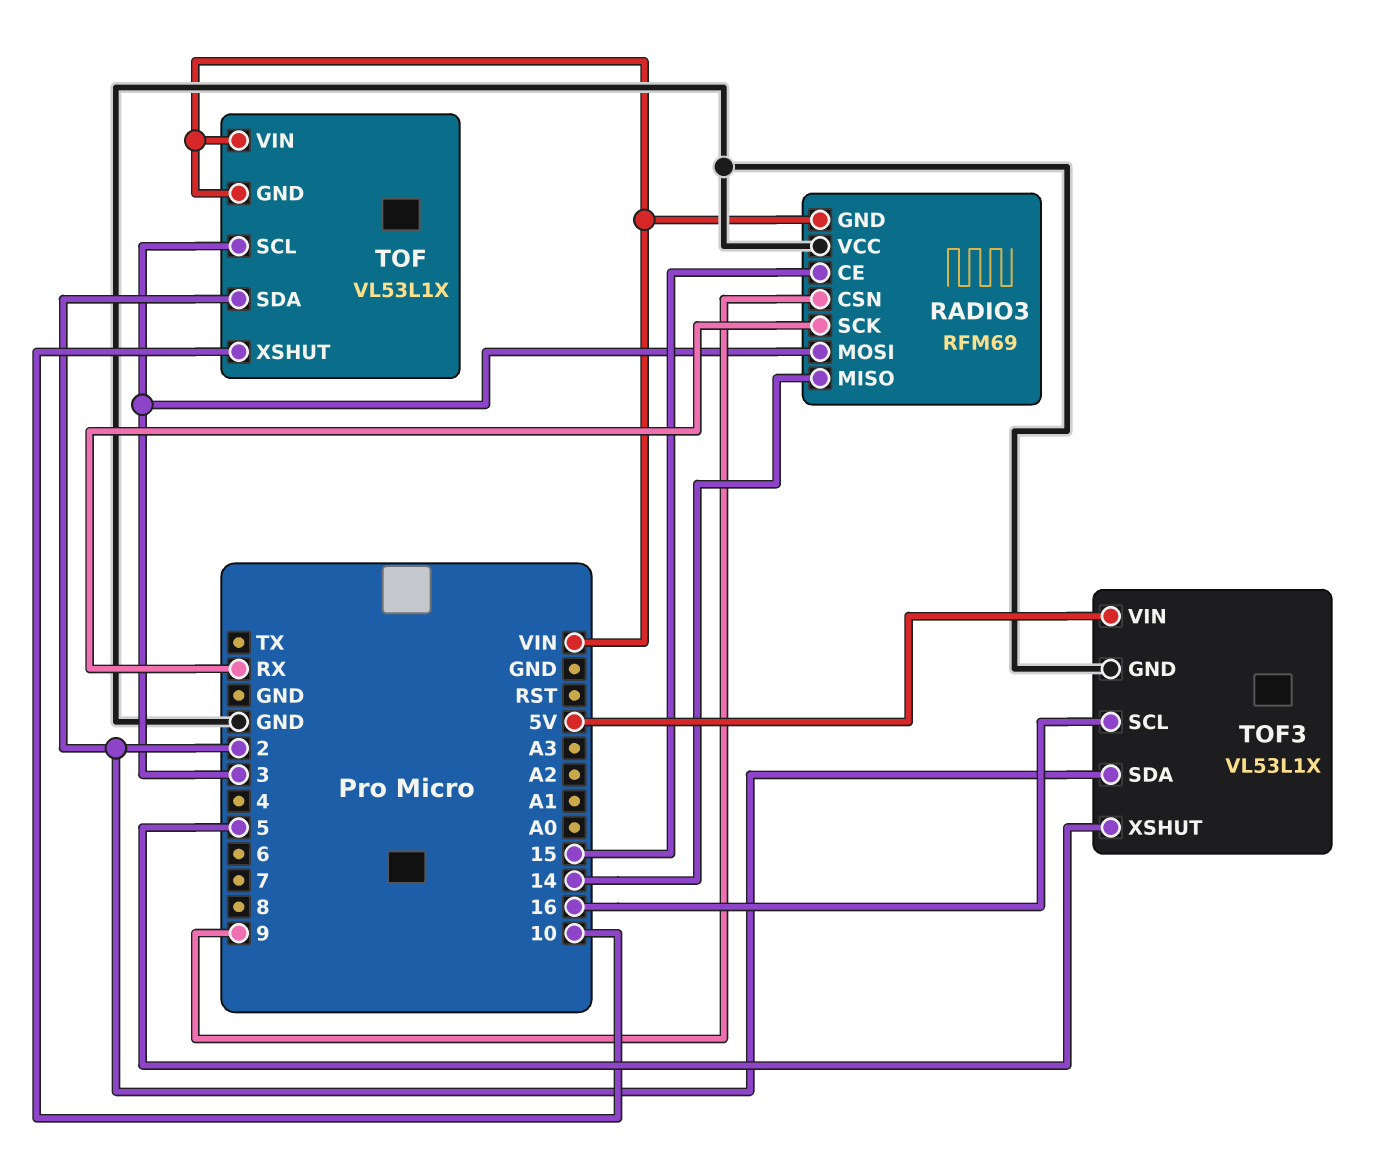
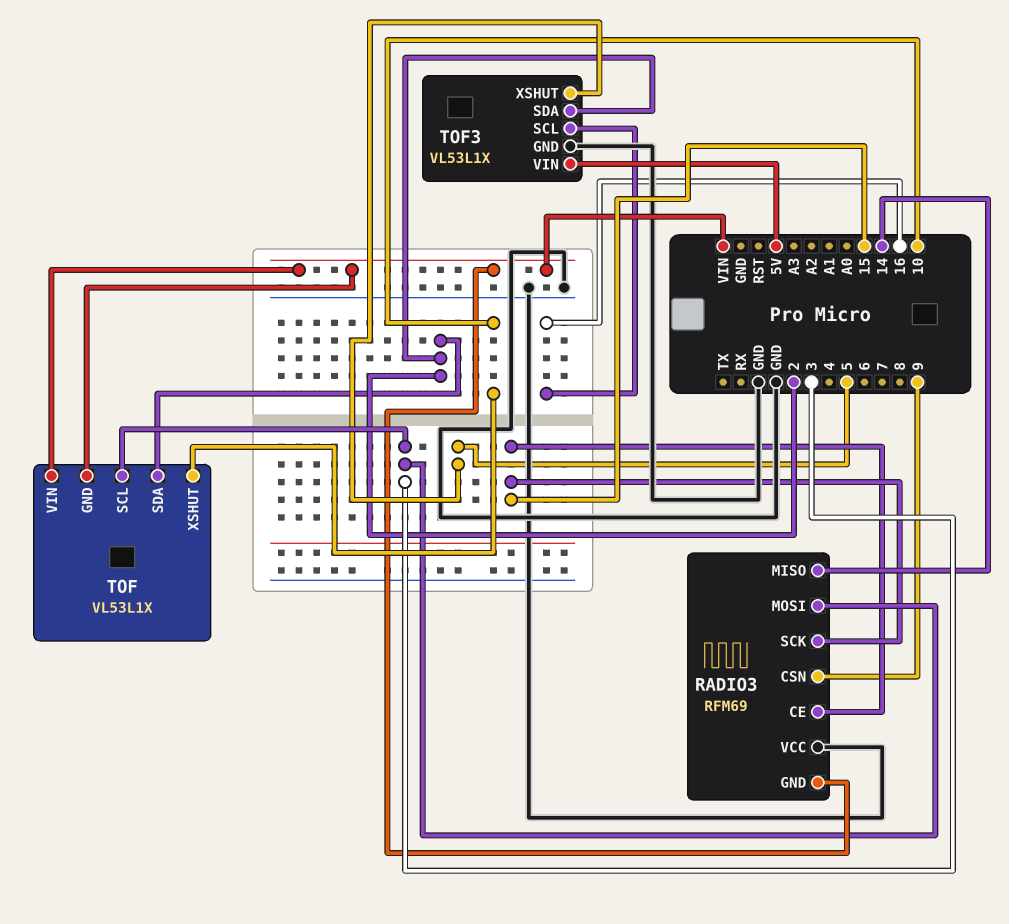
RADIO3 pin SCK: RX -> 15

